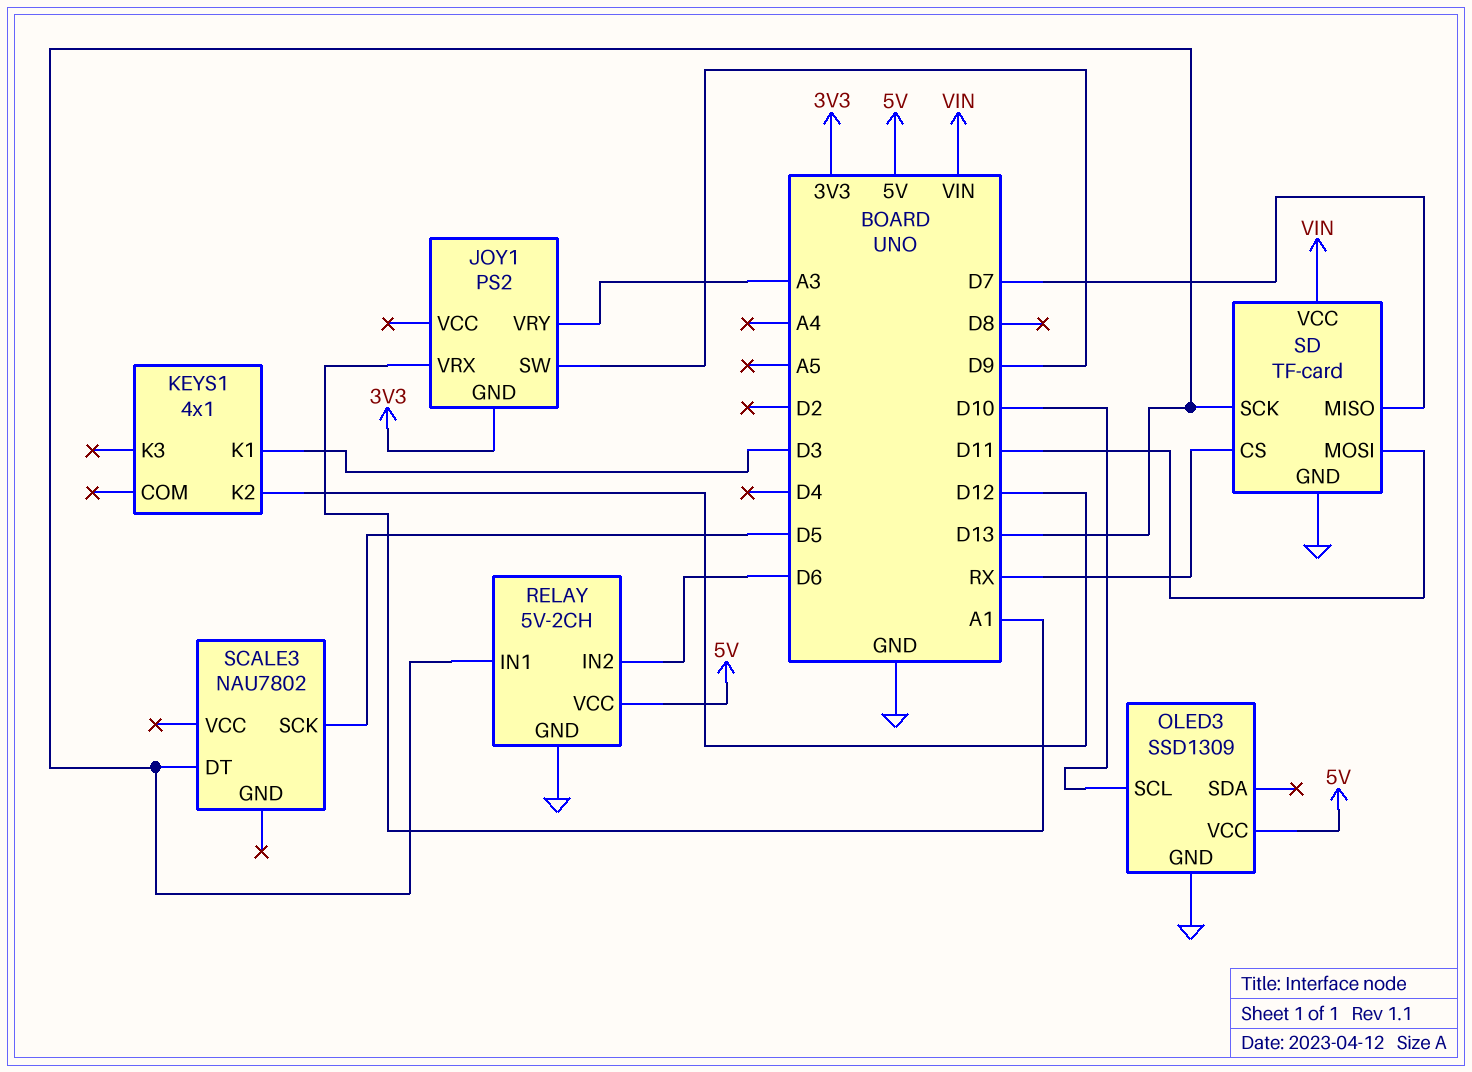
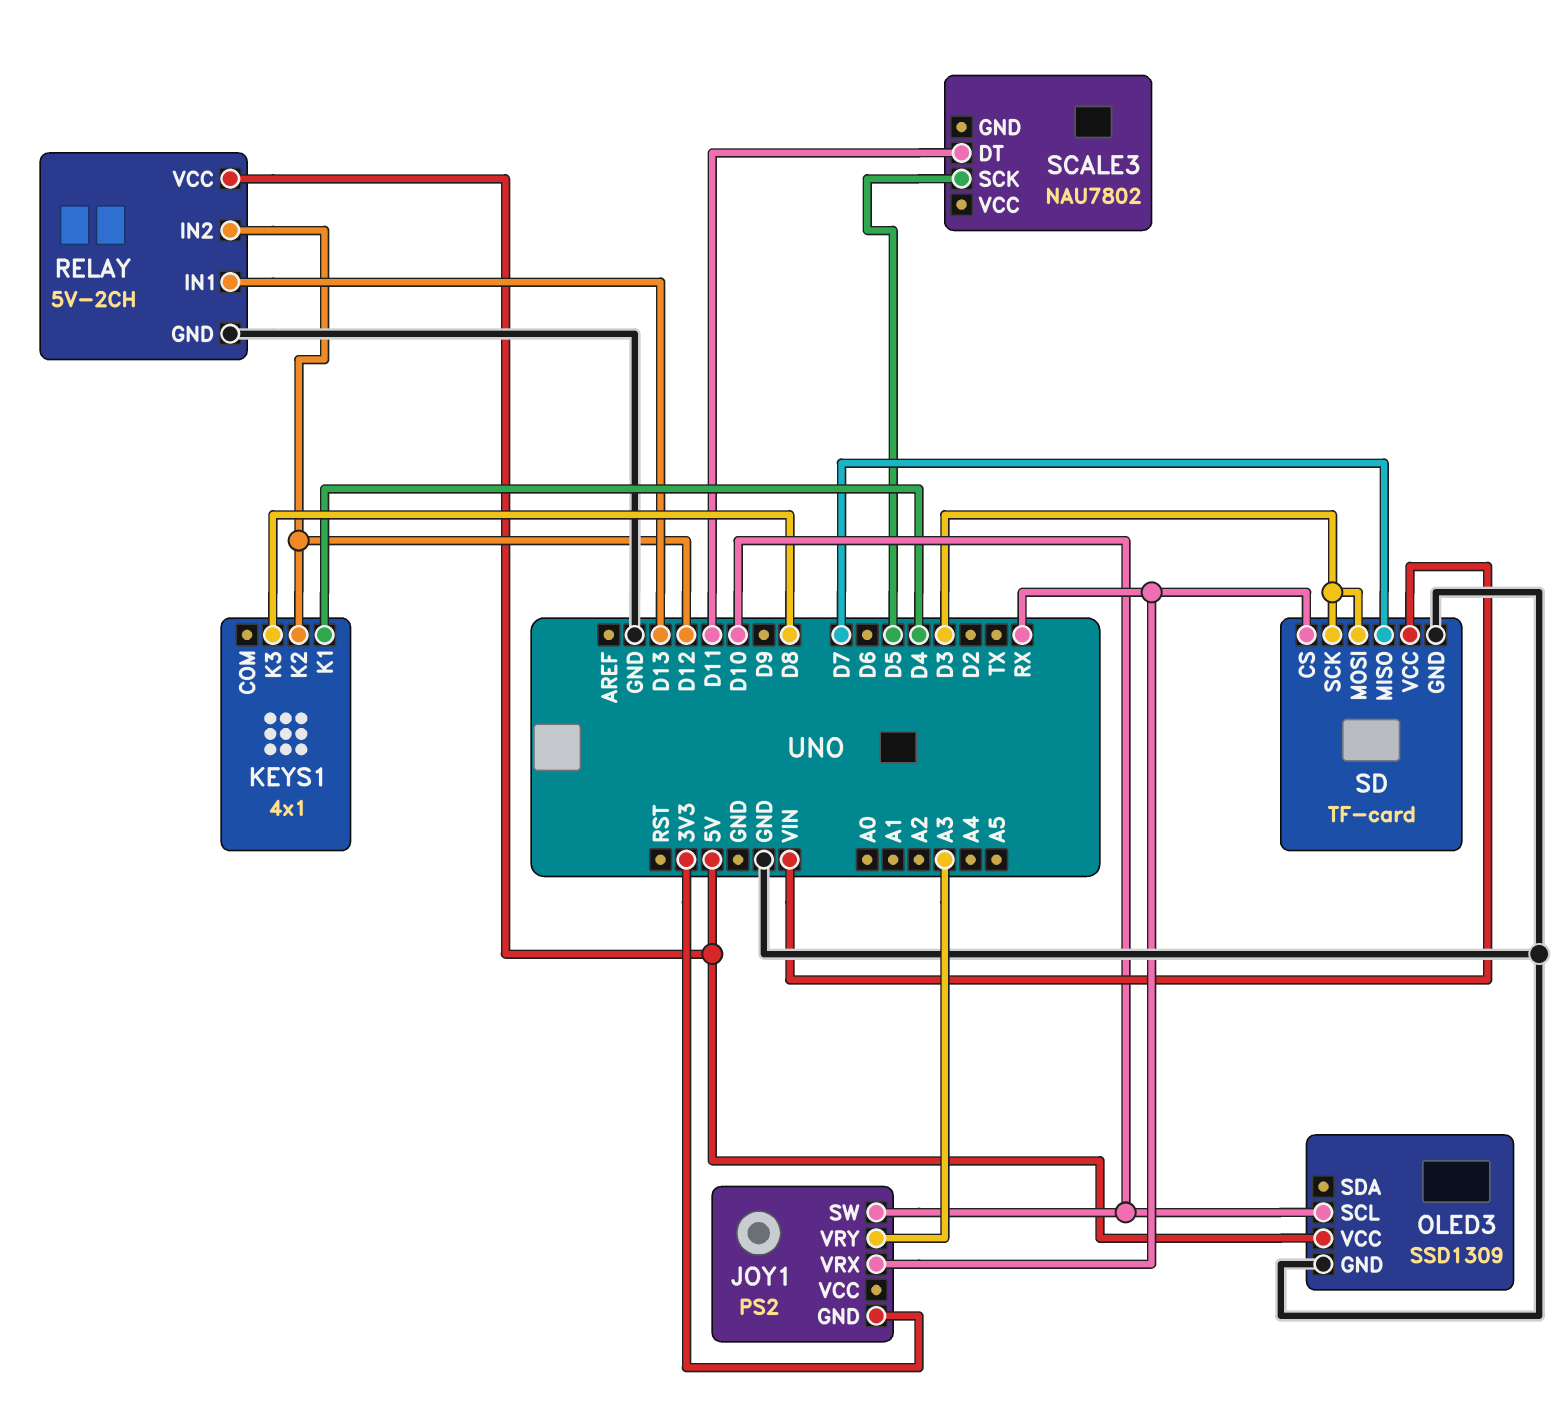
JOY1 pin SW: D9 -> D10
JOY1 pin VRX: A1 -> RX
KEYS1 pin K1: D3 -> D4
KEYS1 pin K3: none -> D8
RELAY pin IN2: D6 -> D12
SCALE3 pin DT: D13 -> D11
SD pin MOSI: D11 -> D3
SD pin SCK: D13 -> D3

